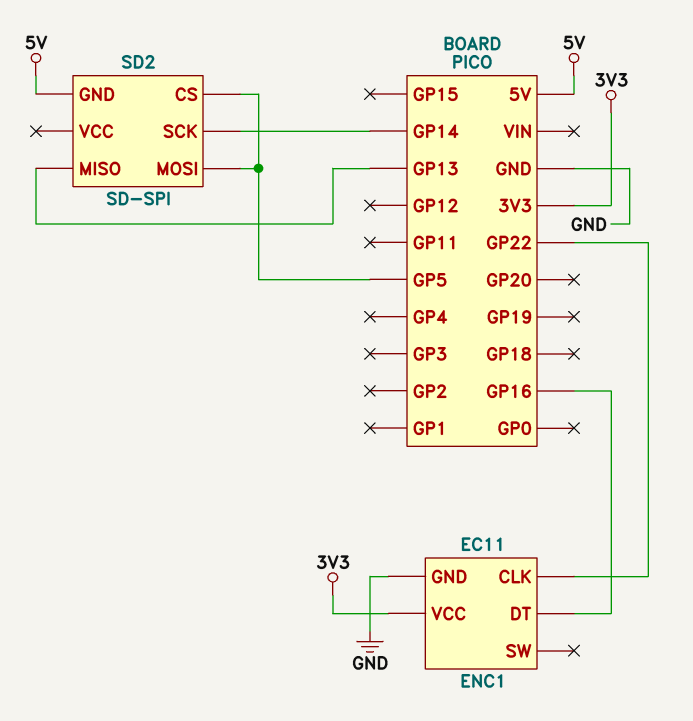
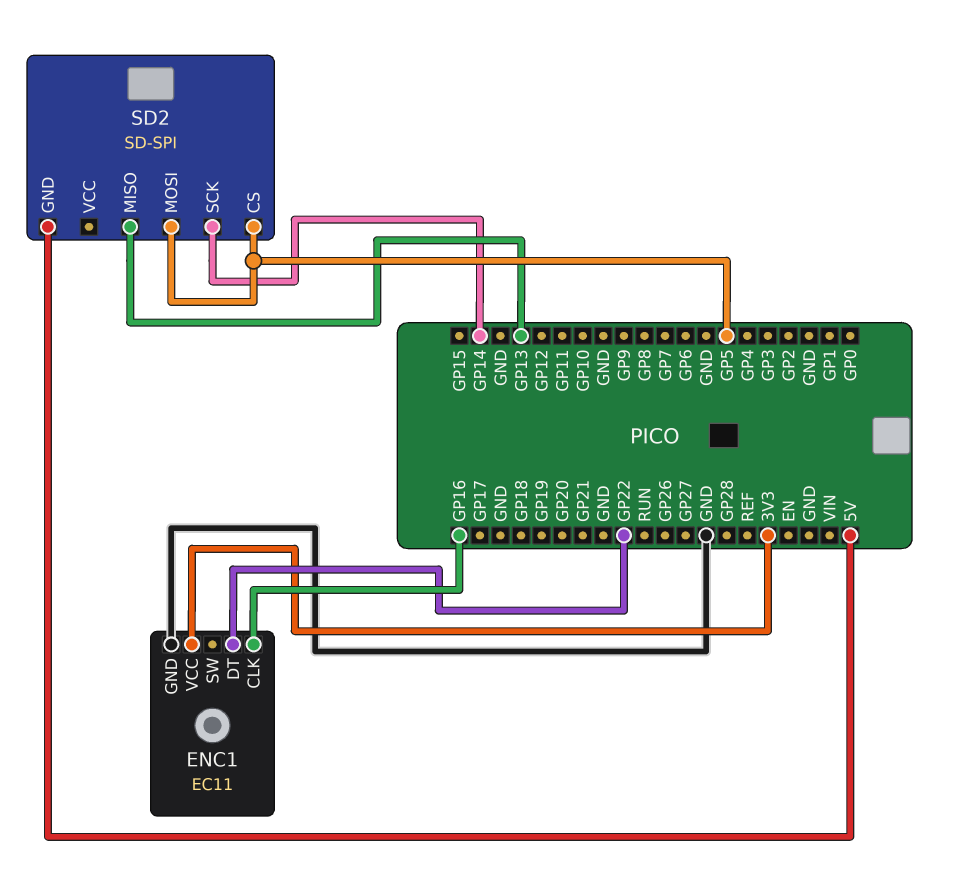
ENC1 pin CLK: GP22 -> GP16
ENC1 pin DT: GP16 -> GP22

